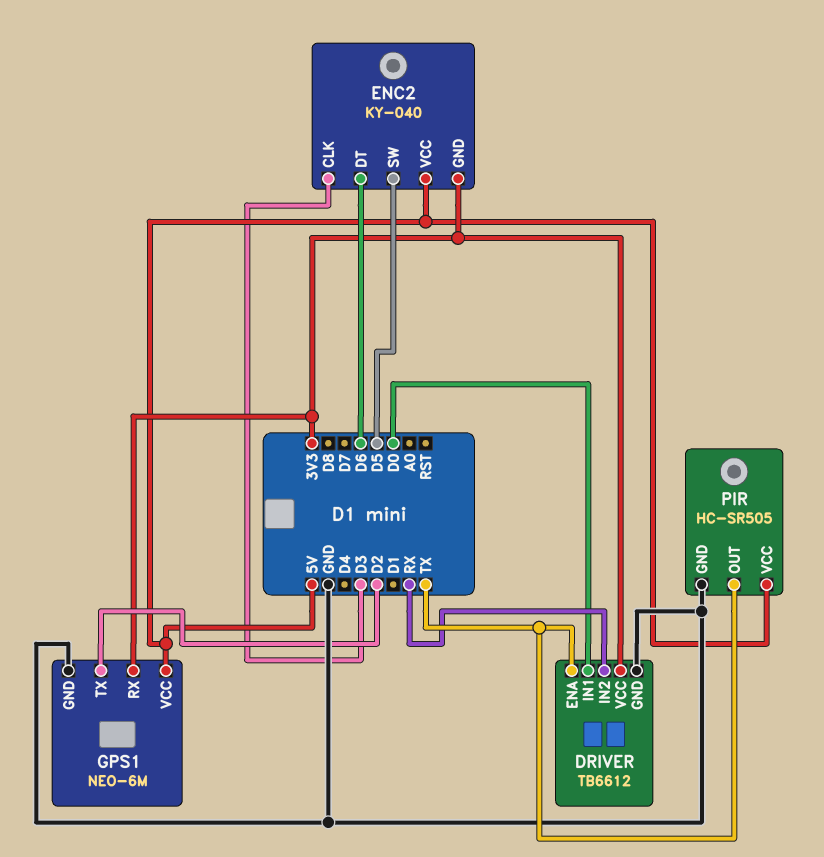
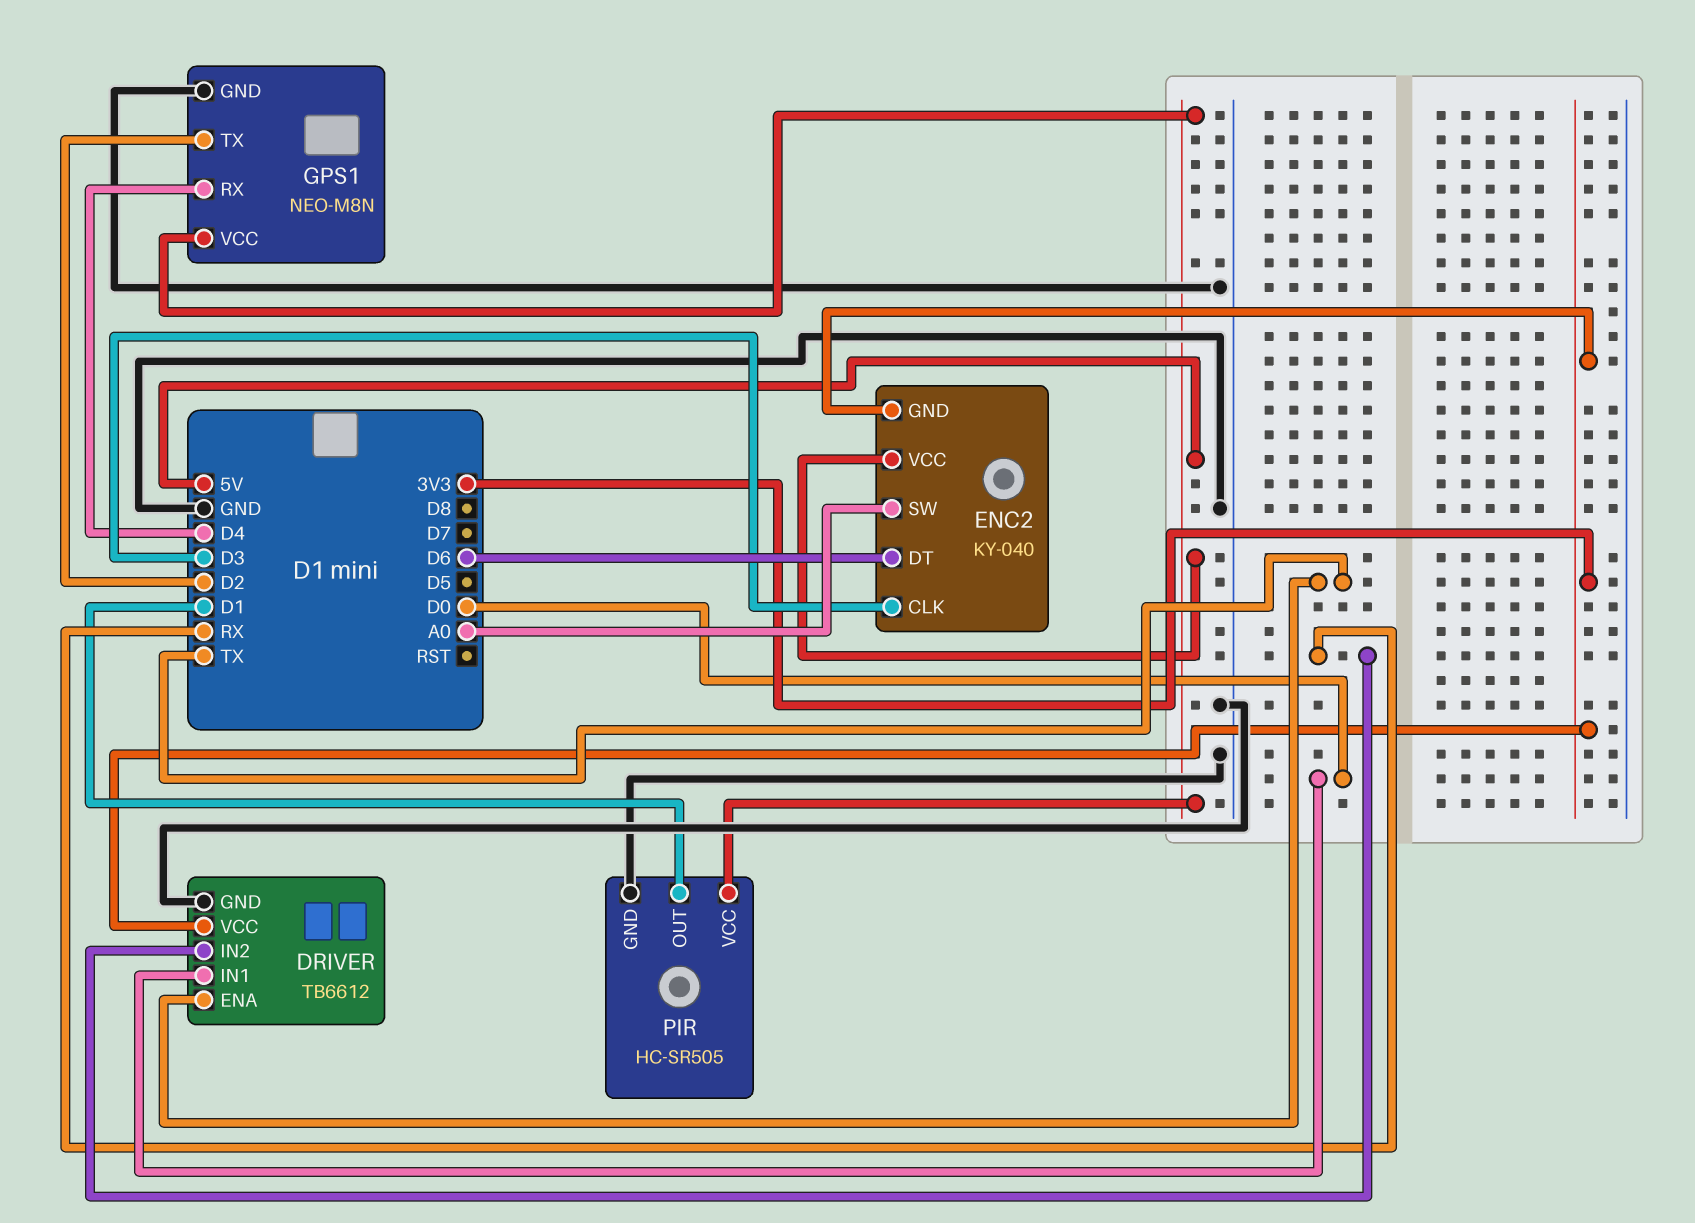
ENC2 pin SW: D5 -> A0
GPS1: NEO-6M -> NEO-M8N
GPS1 pin RX: 3V3 -> D4
PIR pin OUT: TX -> D1

